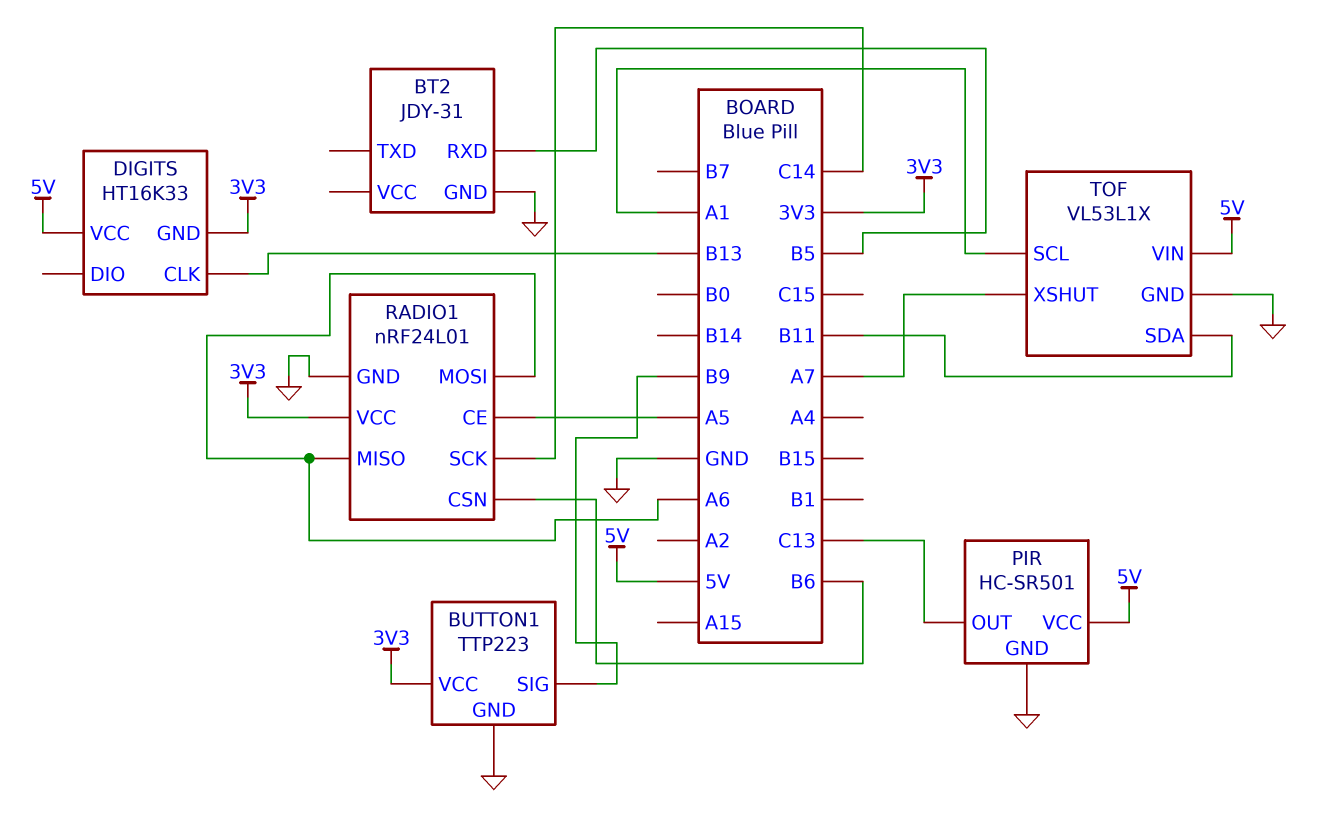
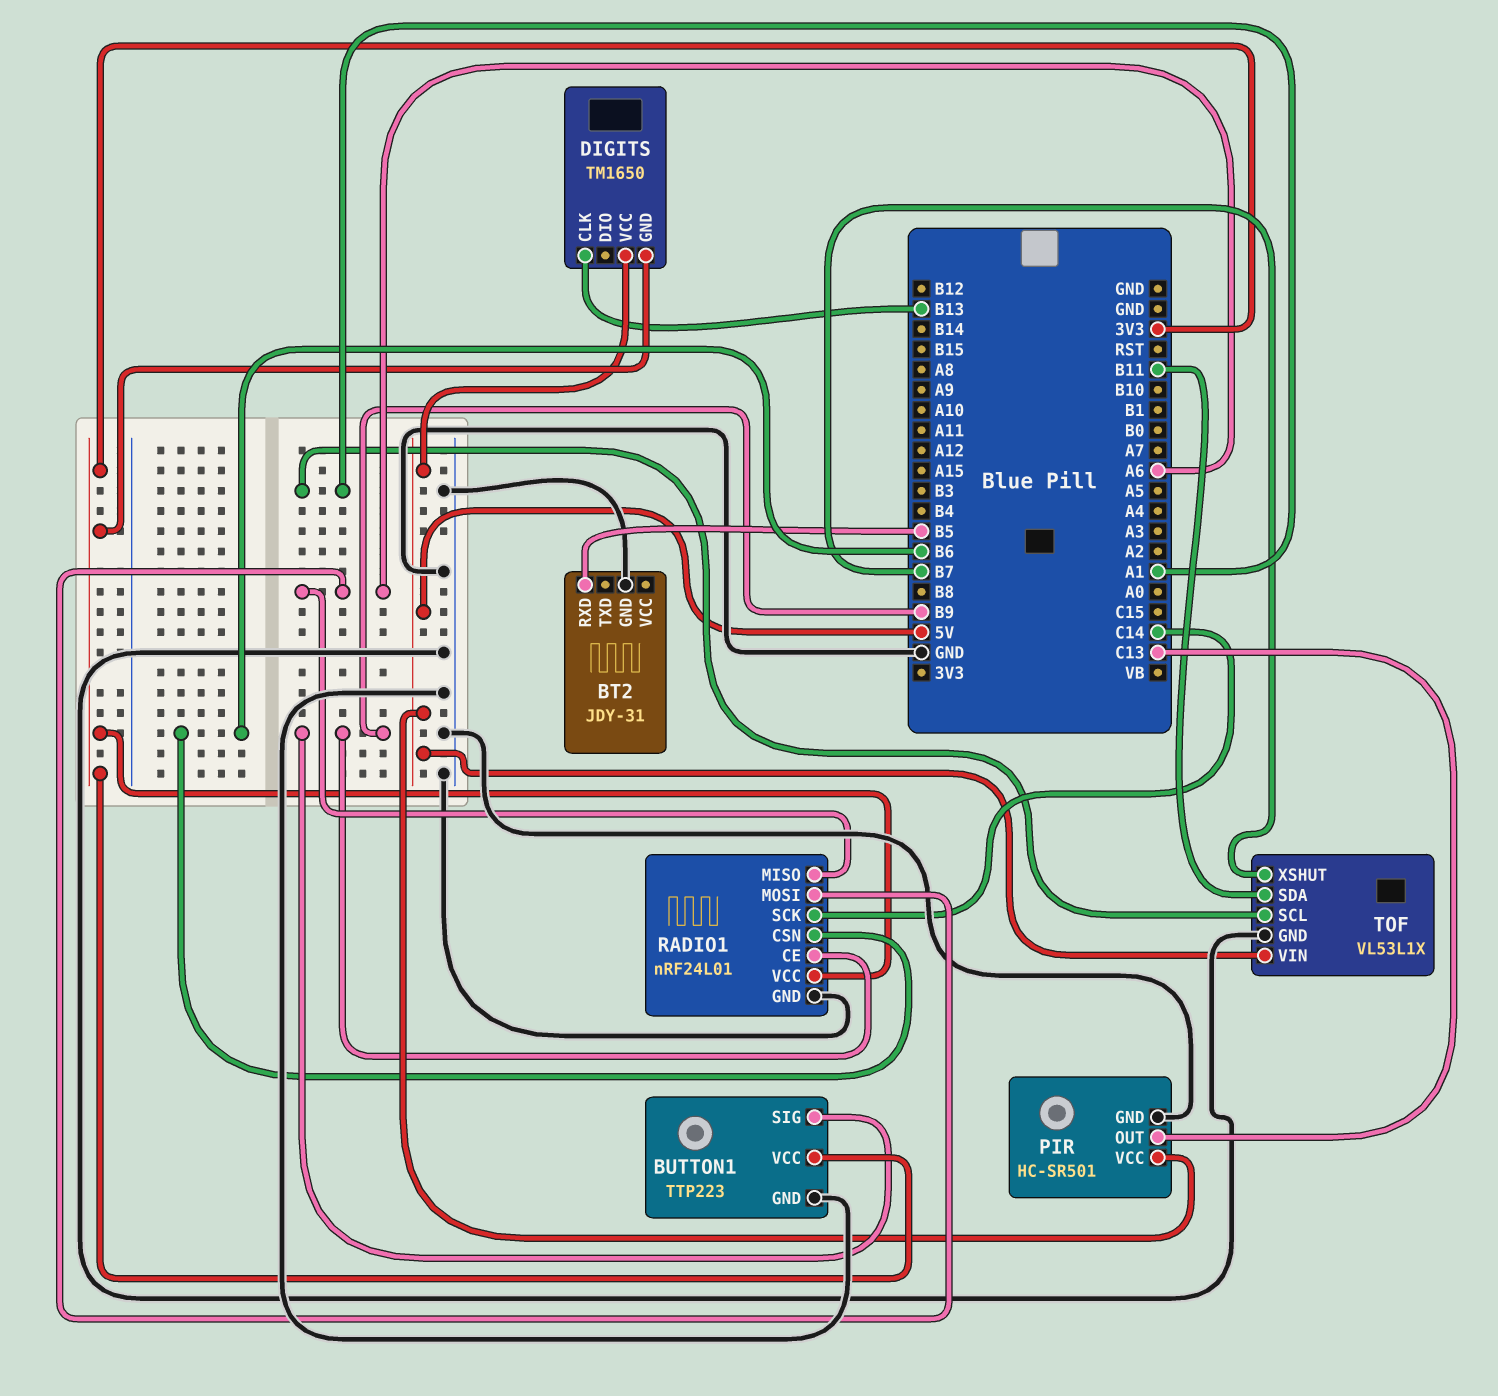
DIGITS: HT16K33 -> TM1650
RADIO1 pin CE: A5 -> B9
TOF pin XSHUT: A7 -> B7

